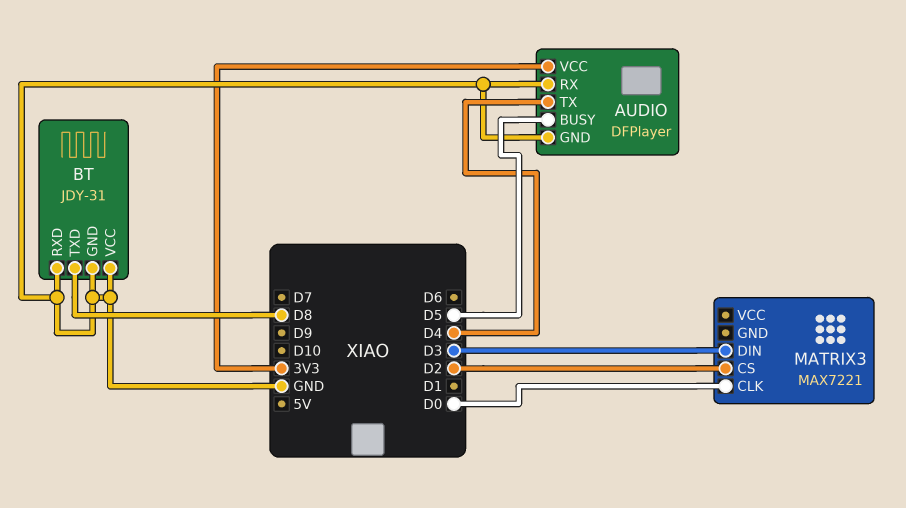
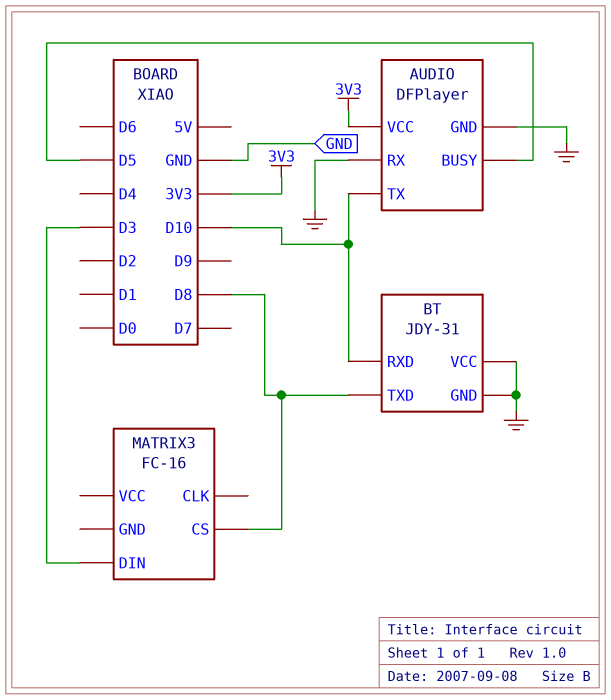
AUDIO pin TX: D4 -> D10
BT pin RXD: GND -> D10
MATRIX3: MAX7221 -> FC-16
MATRIX3 pin CLK: D0 -> none
MATRIX3 pin CS: D2 -> D8

